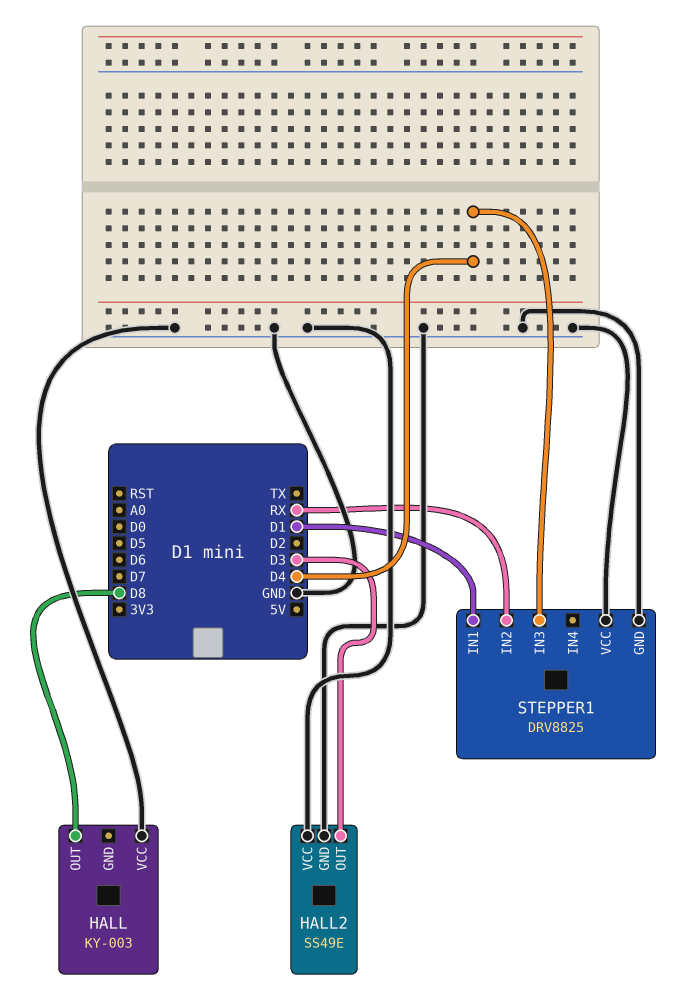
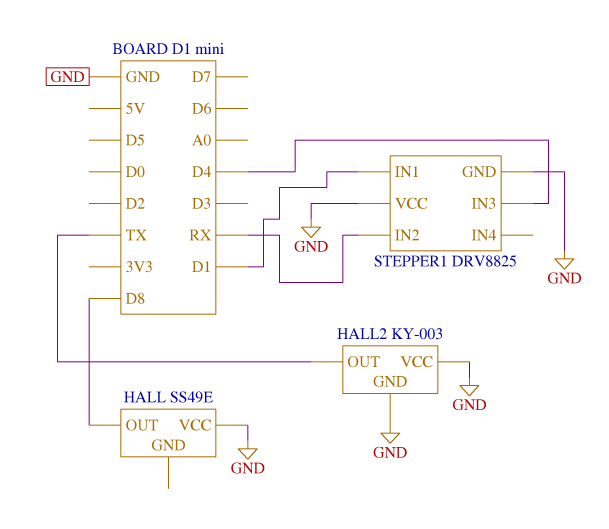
HALL: KY-003 -> SS49E
HALL2: SS49E -> KY-003
HALL2 pin OUT: D3 -> TX

